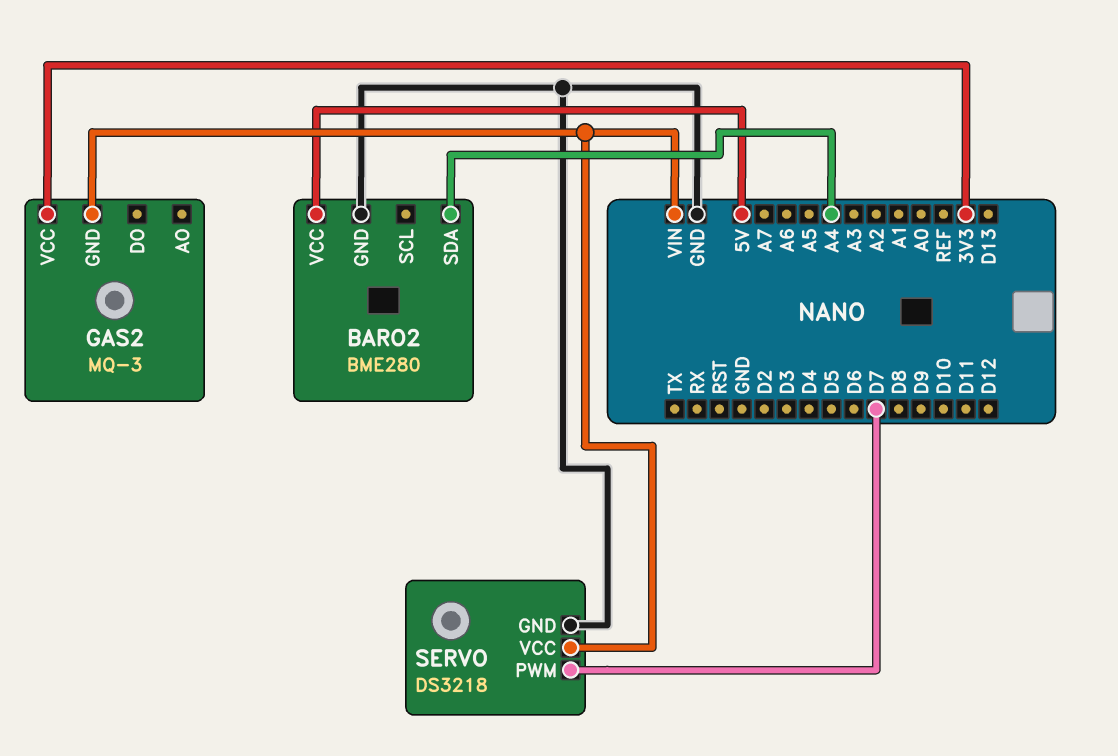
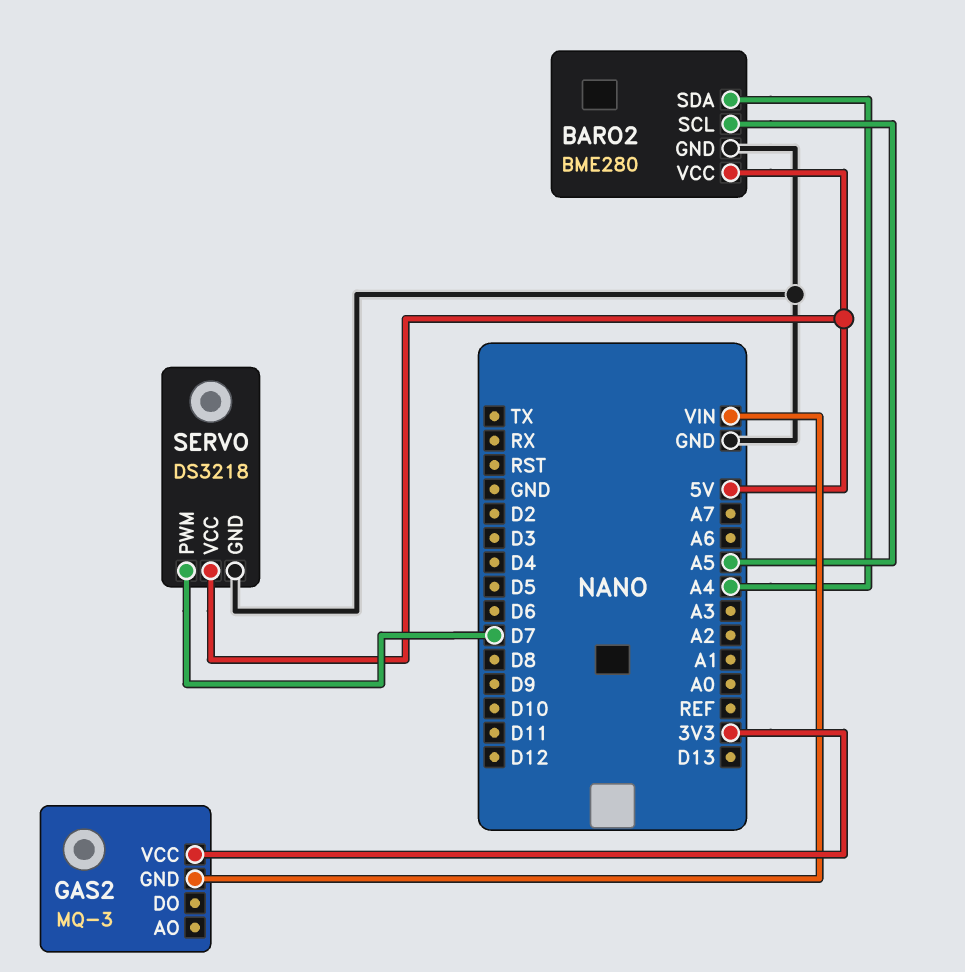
BARO2 pin SCL: none -> A5
SERVO pin VCC: VIN -> 5V

